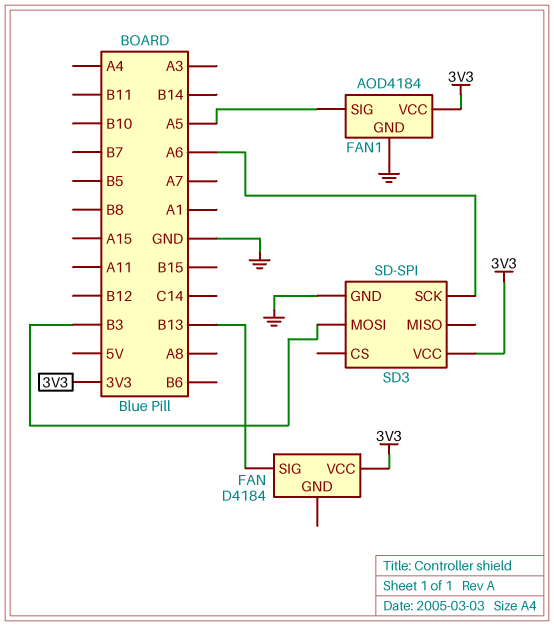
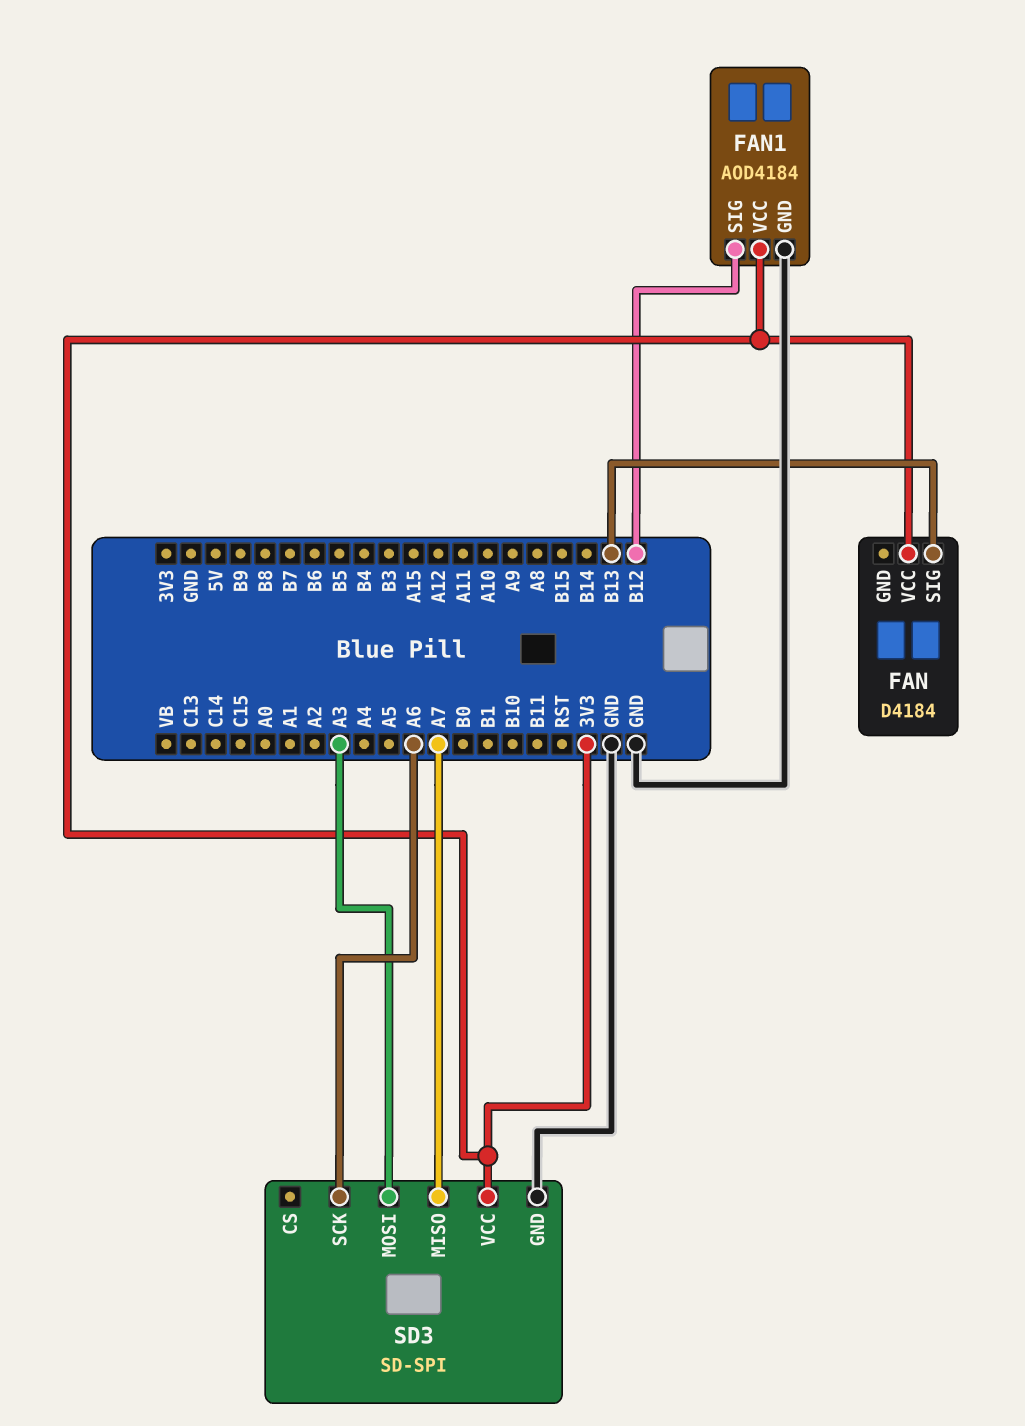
FAN1 pin SIG: A5 -> B12
SD3 pin MISO: none -> A7
SD3 pin MOSI: B3 -> A3

